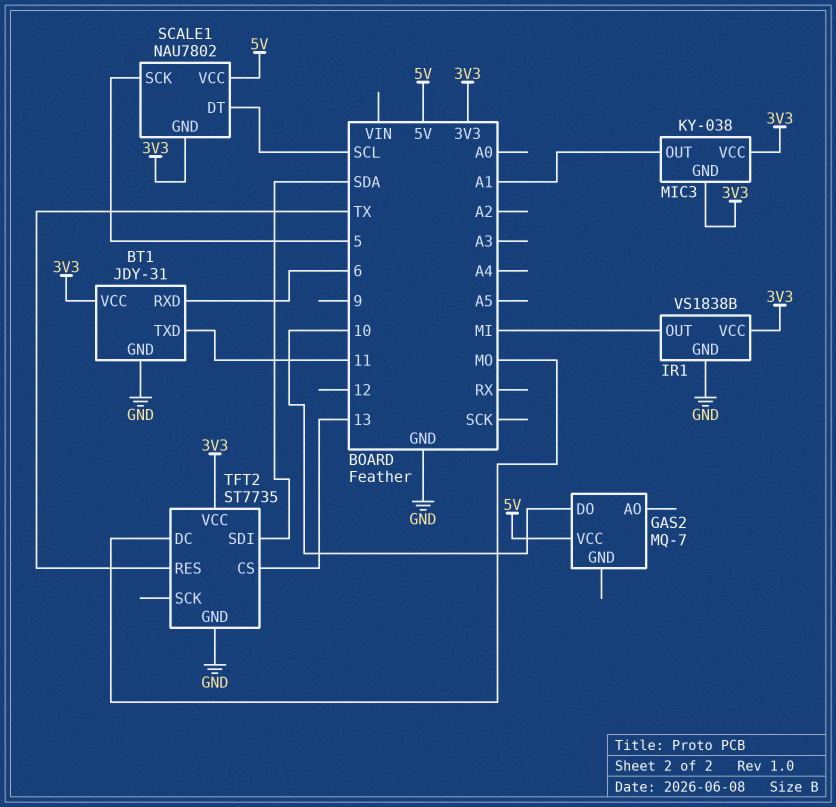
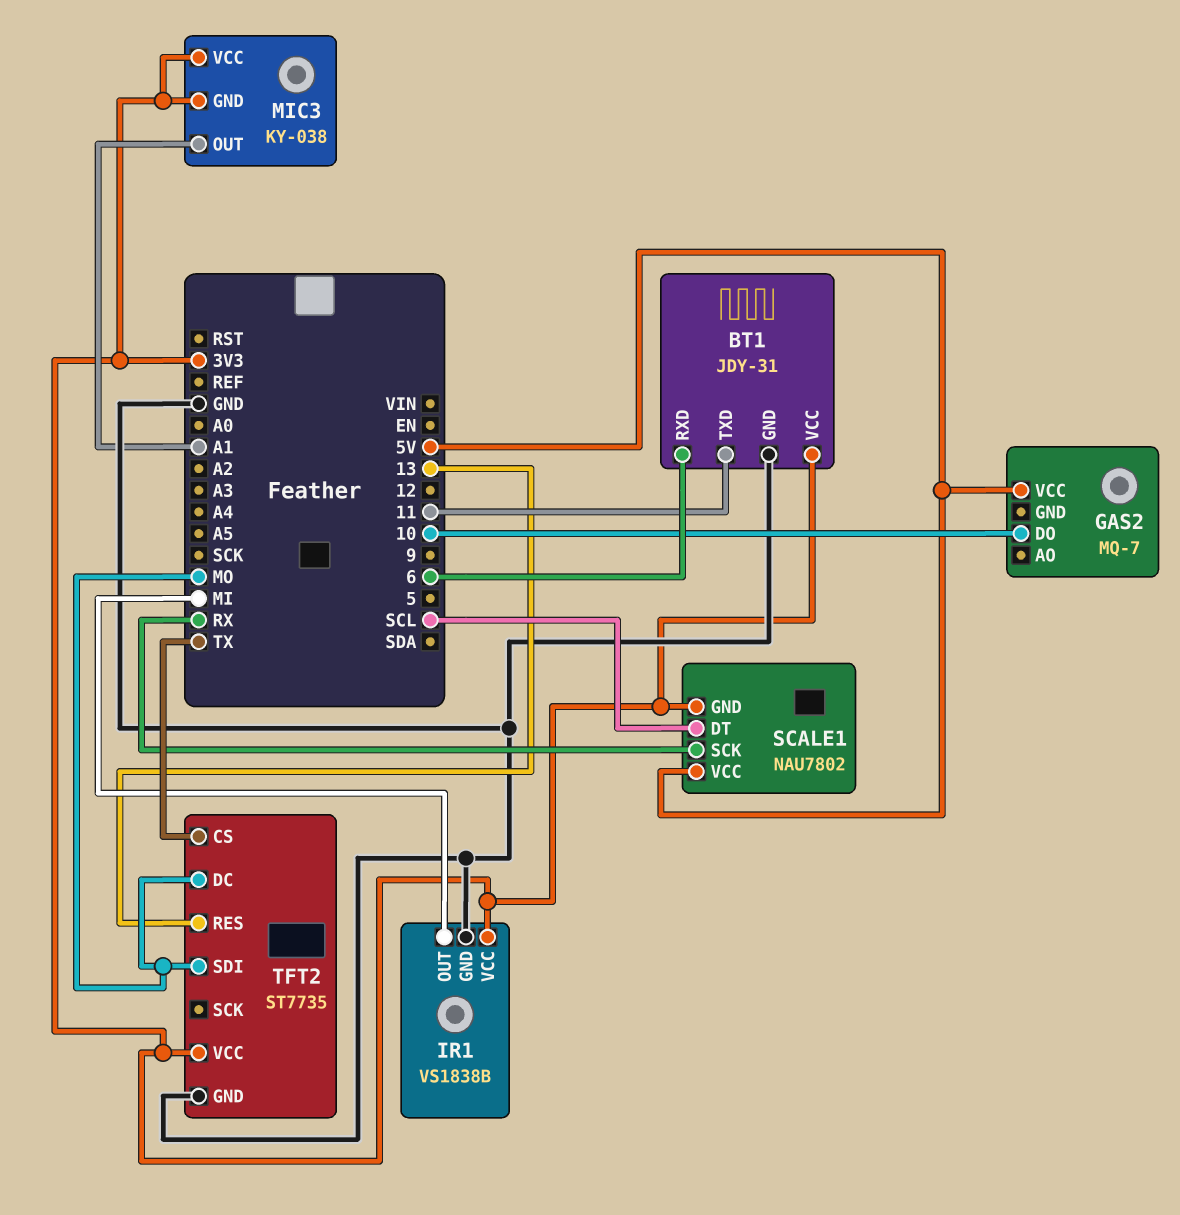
SCALE1 pin SCK: 5 -> RX
TFT2 pin CS: 13 -> TX
TFT2 pin RES: TX -> 13
TFT2 pin SDI: SDA -> MO

